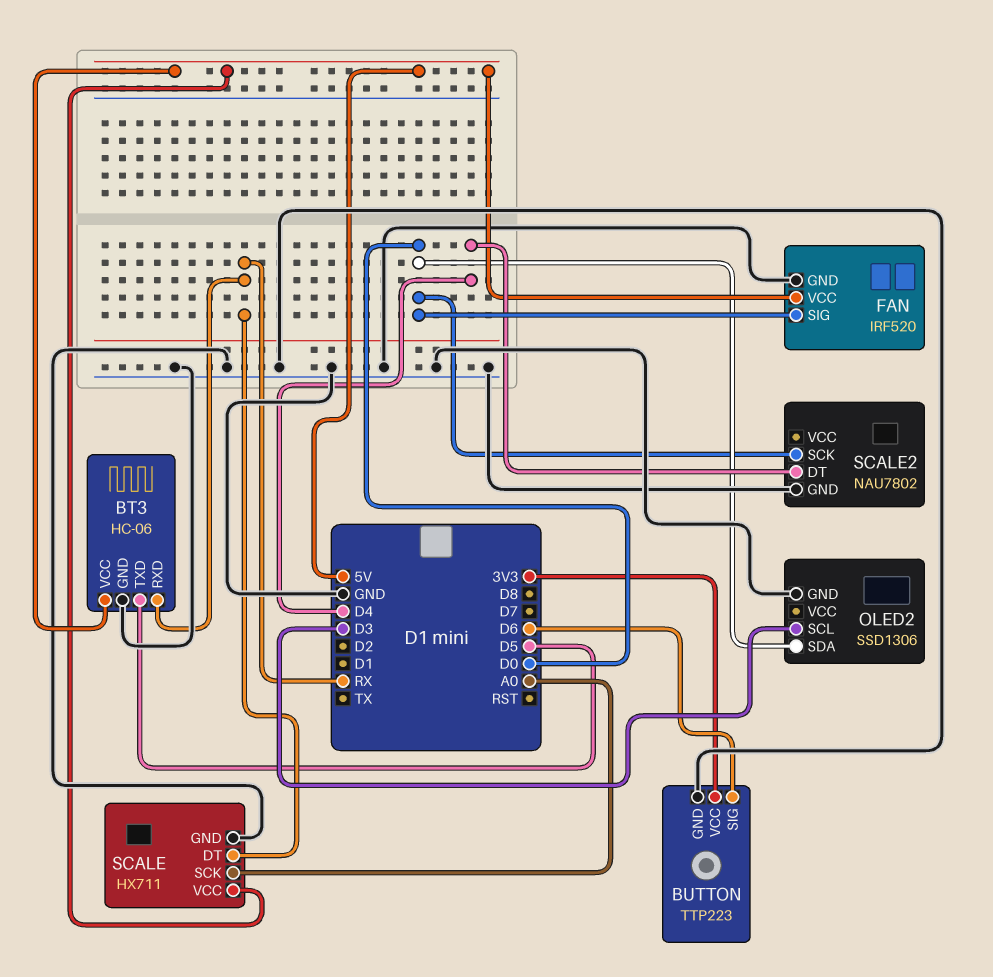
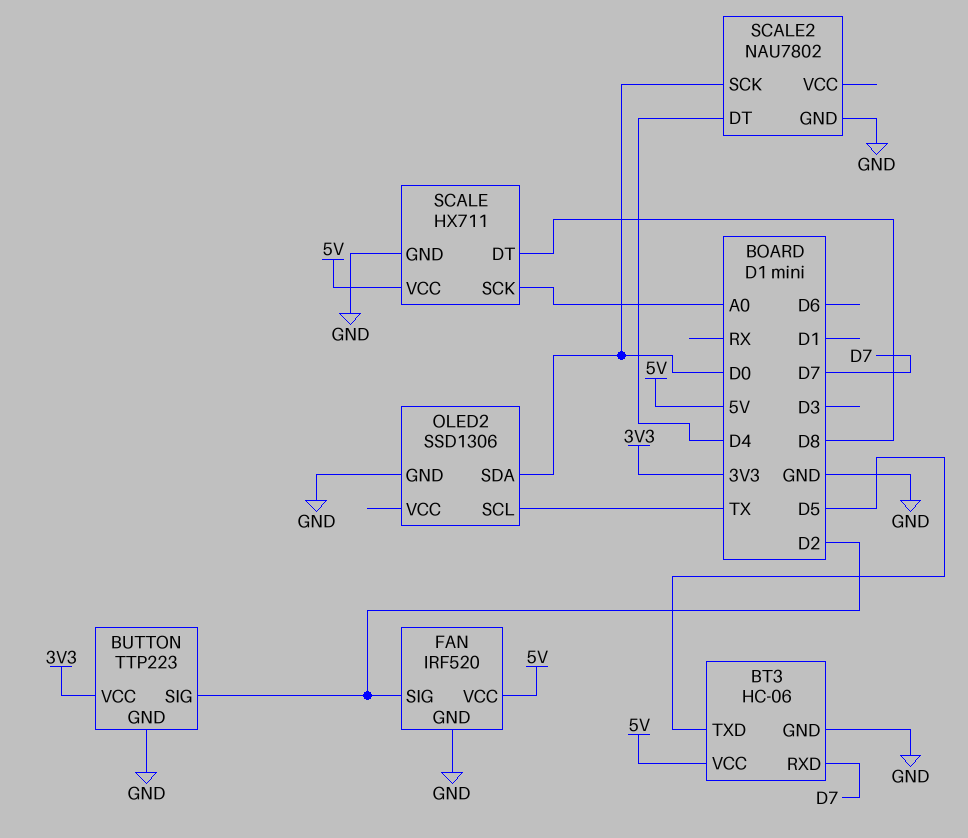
BT3 pin RXD: RX -> D7
BUTTON pin SIG: D6 -> D2
FAN pin SIG: D0 -> D2
OLED2 pin SCL: D3 -> TX
SCALE pin DT: RX -> D8

